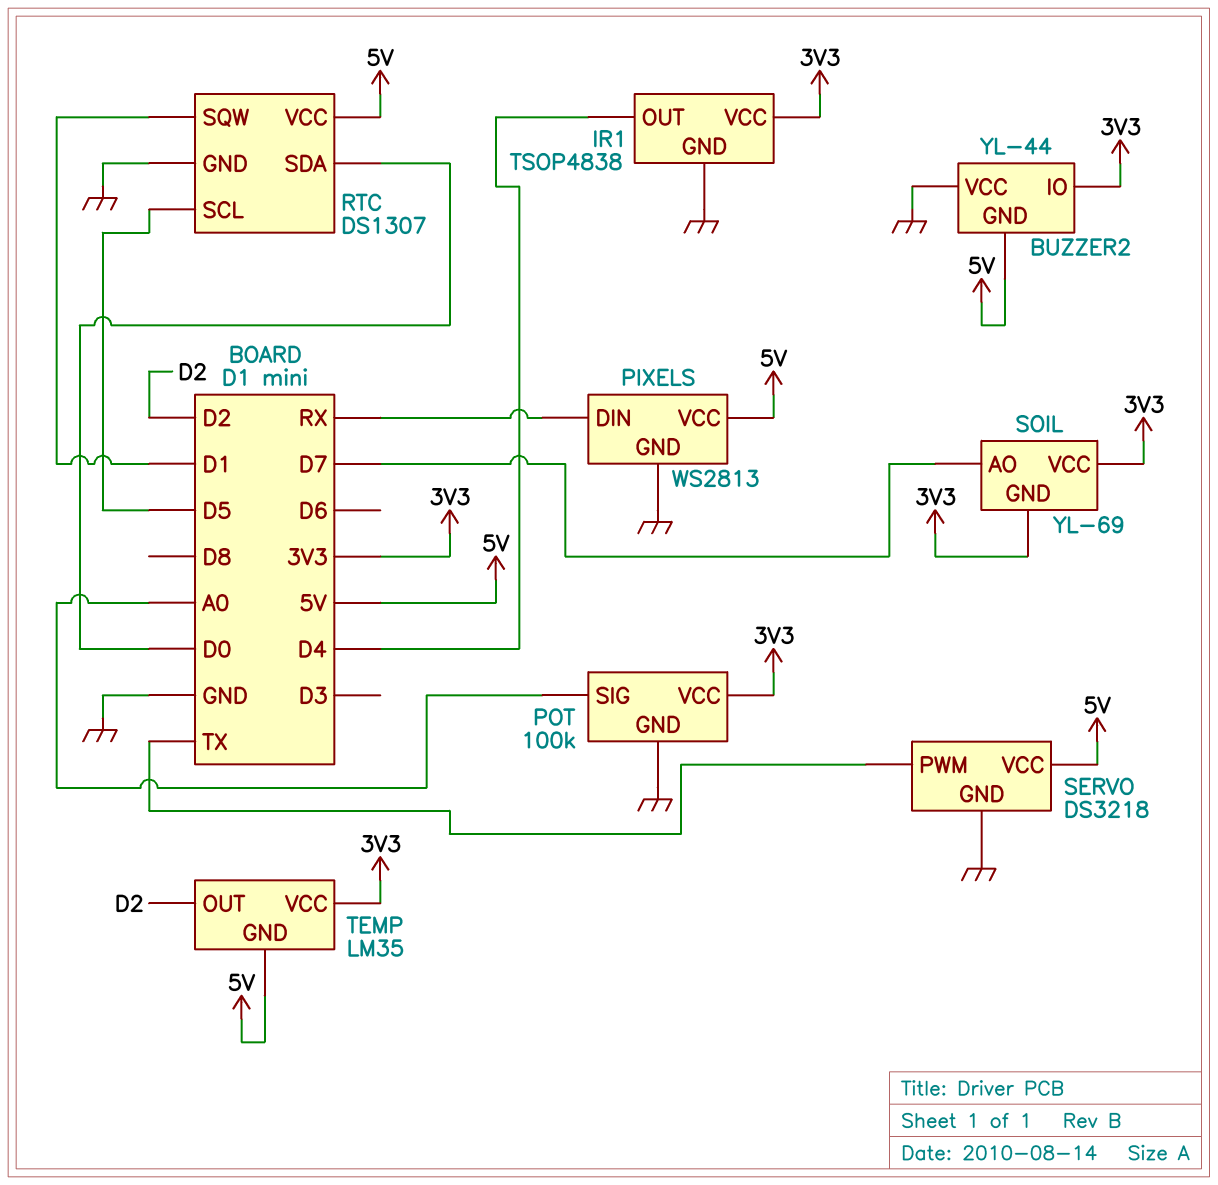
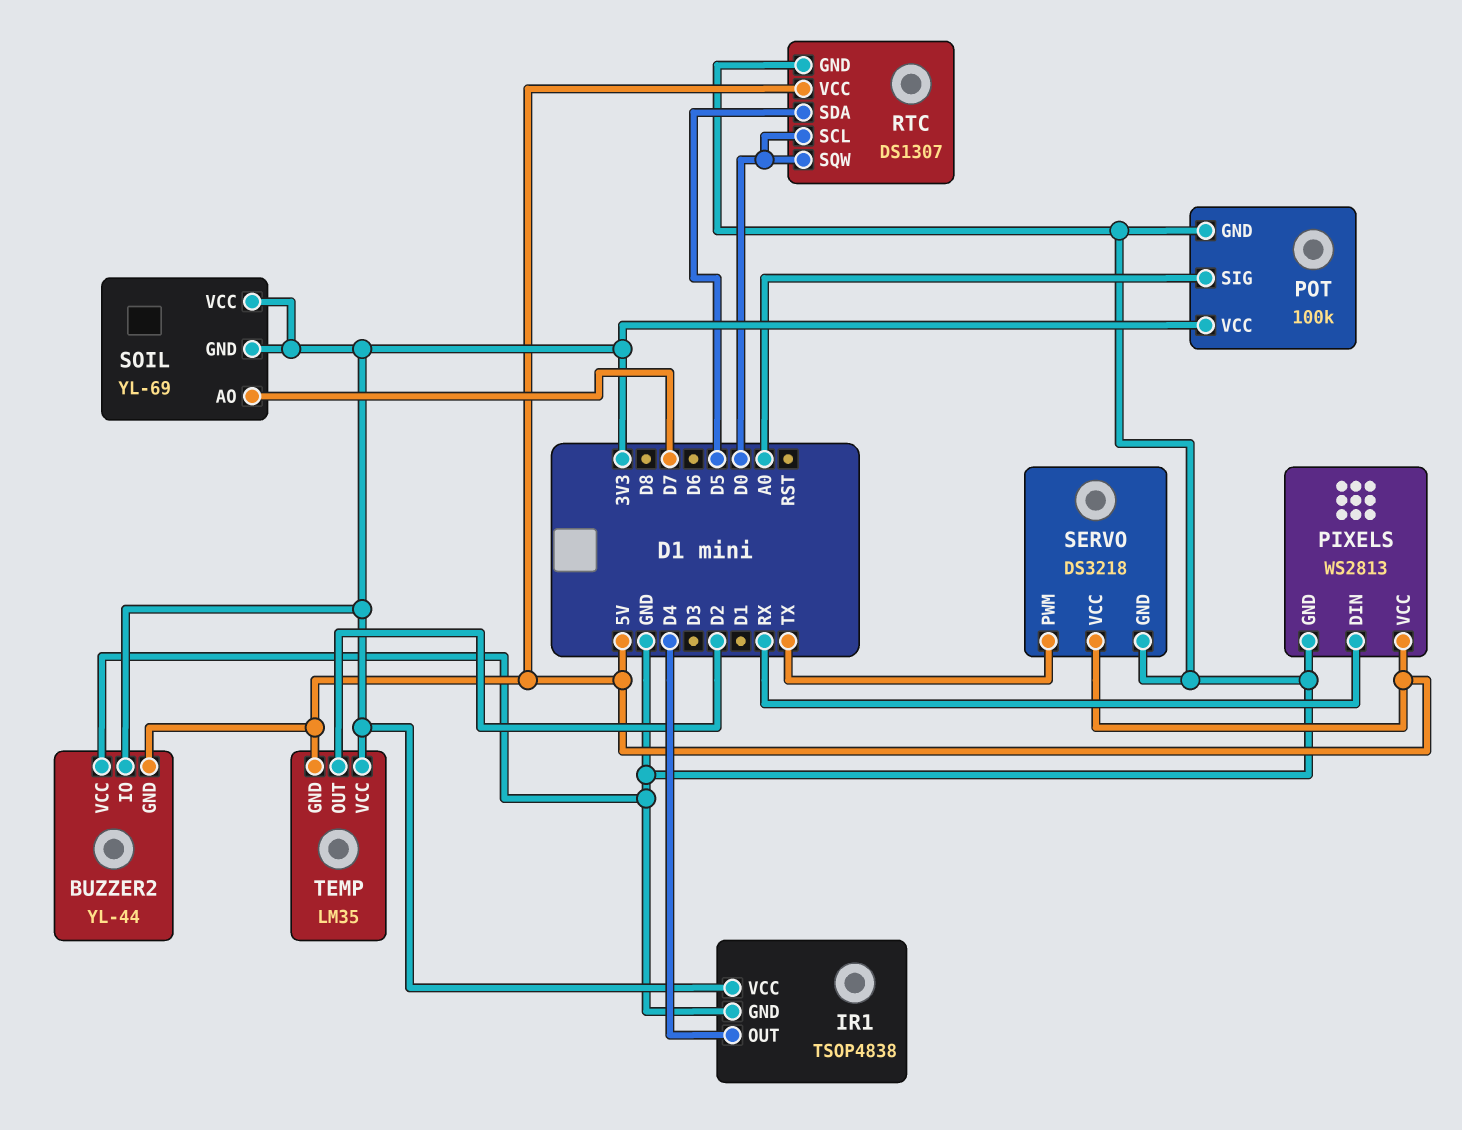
RTC pin SCL: D5 -> D0
RTC pin SDA: D0 -> D5
RTC pin SQW: D1 -> D0

